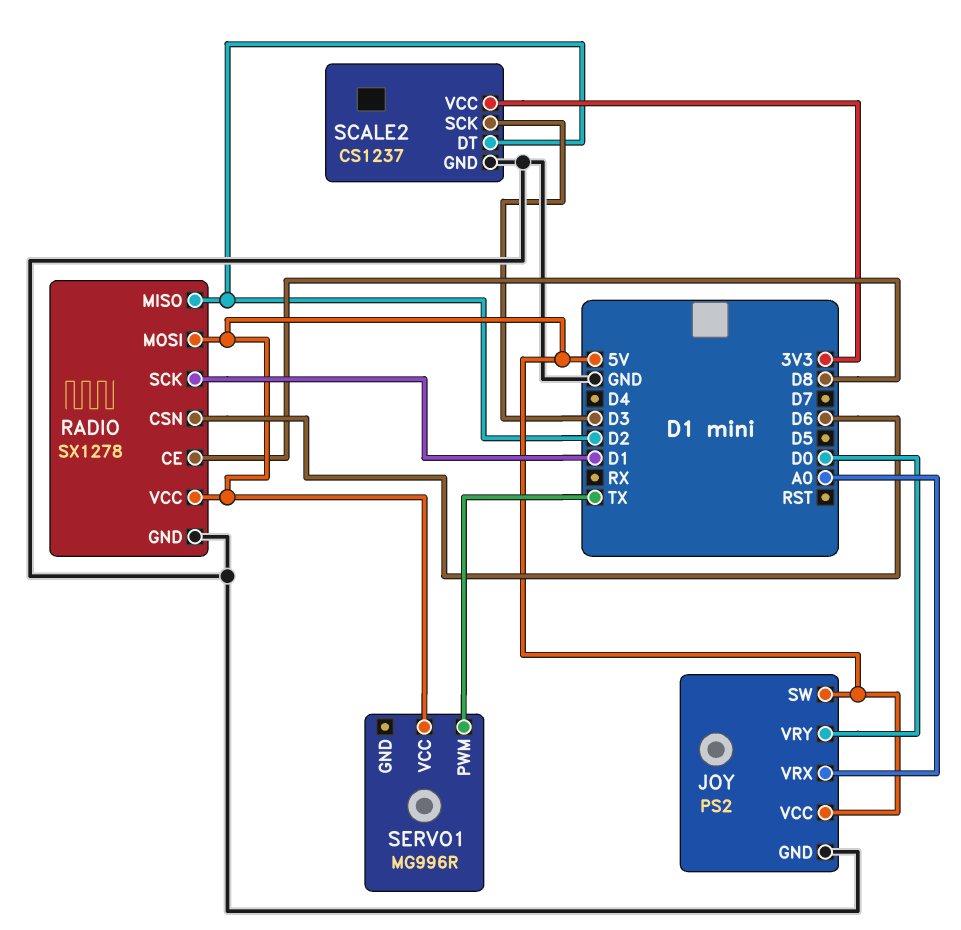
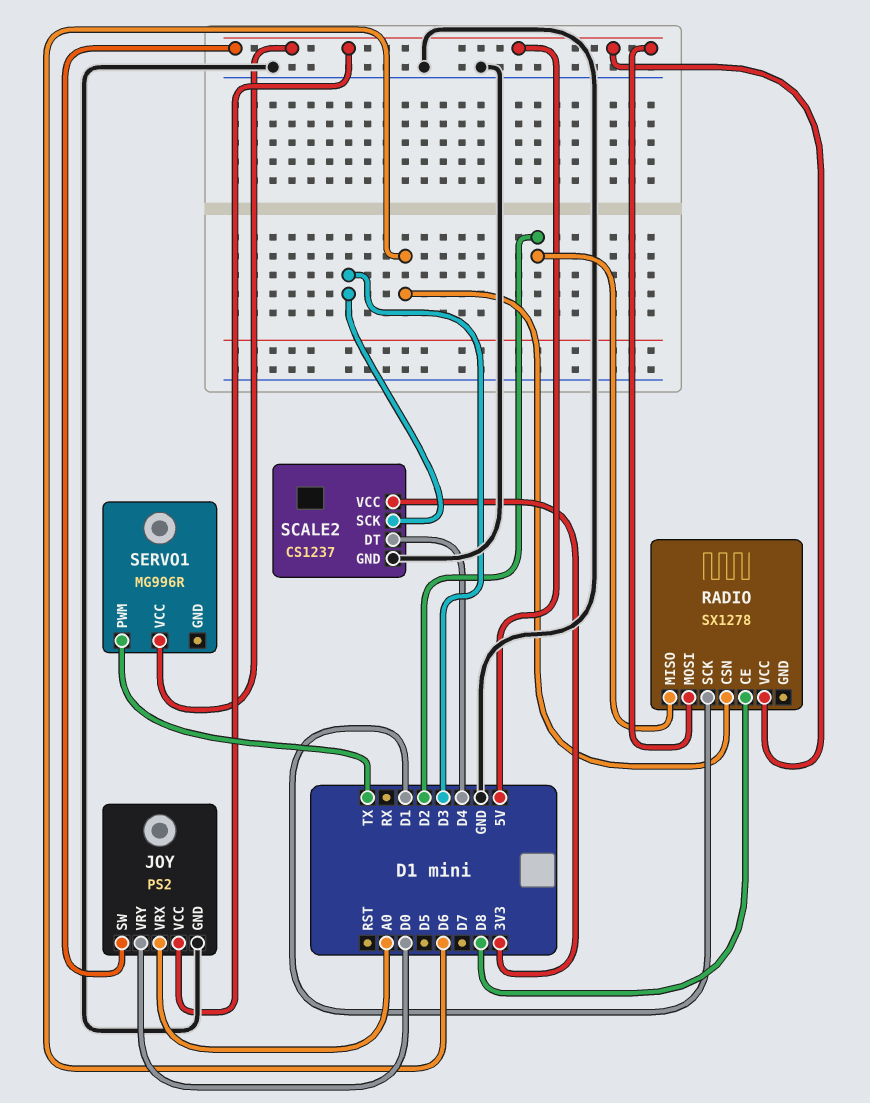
RADIO pin GND: GND -> none
SCALE2 pin DT: D2 -> D4

